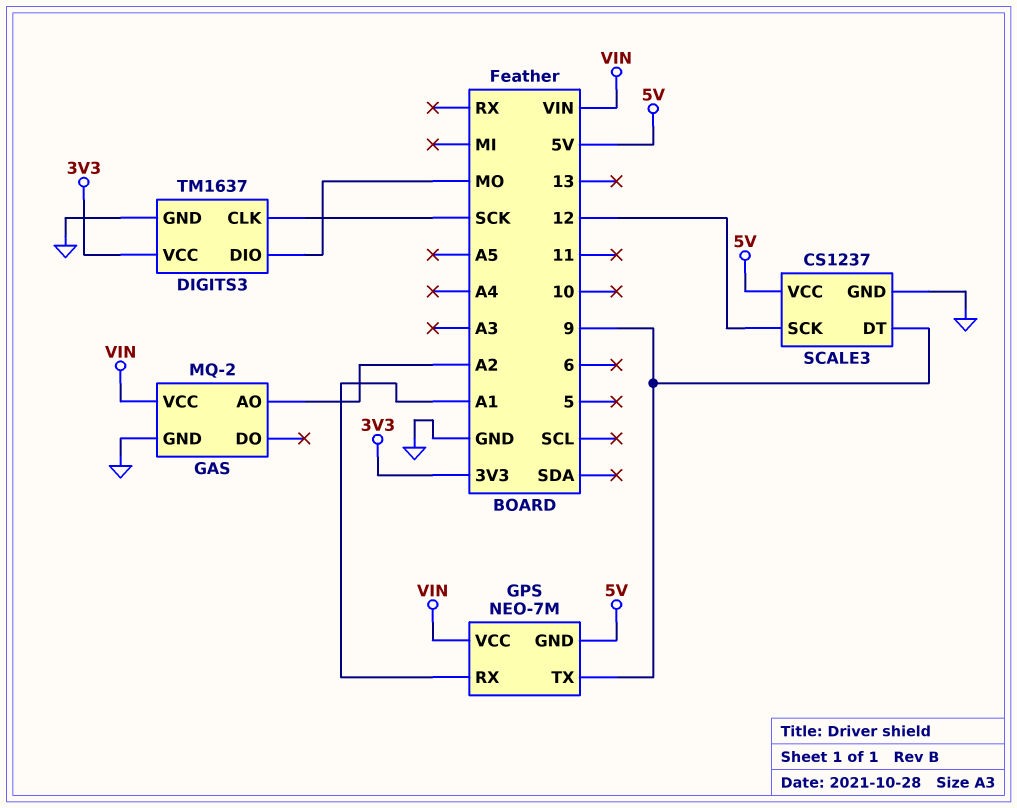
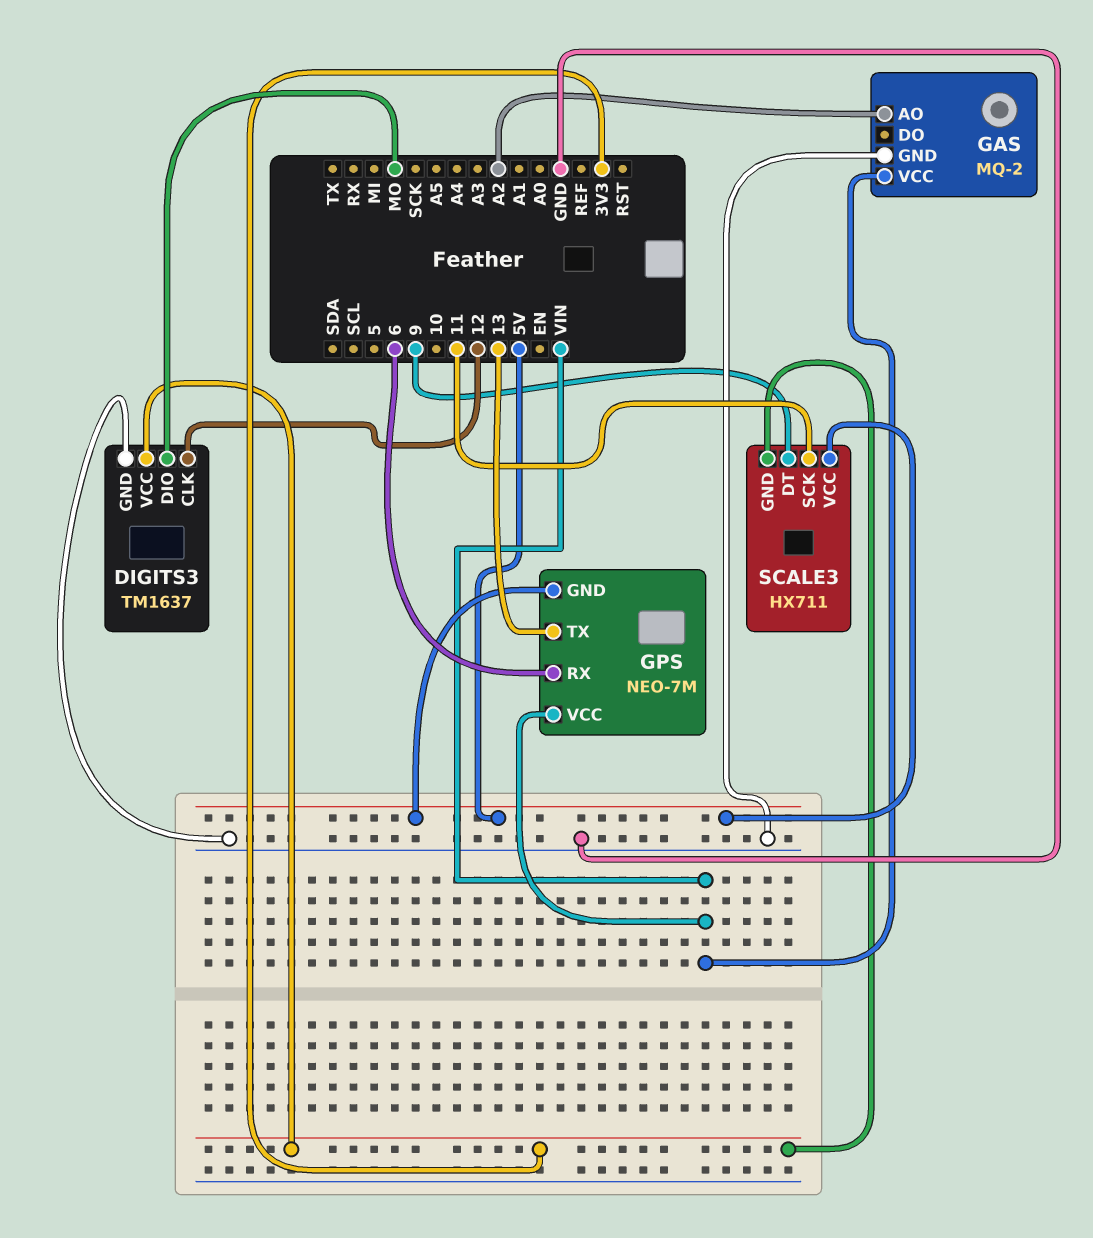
DIGITS3 pin CLK: SCK -> 12
GPS pin RX: A1 -> 6
GPS pin TX: 9 -> 13
SCALE3: CS1237 -> HX711
SCALE3 pin GND: GND -> 3V3
SCALE3 pin SCK: 12 -> 11

